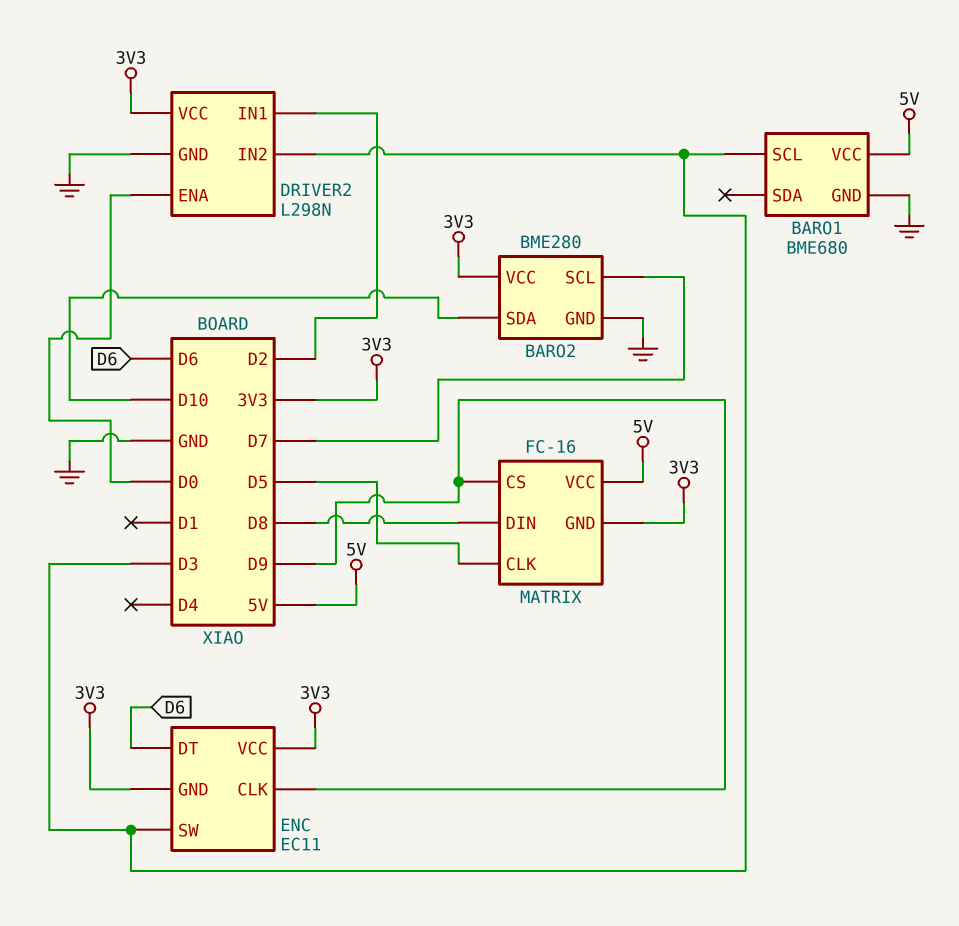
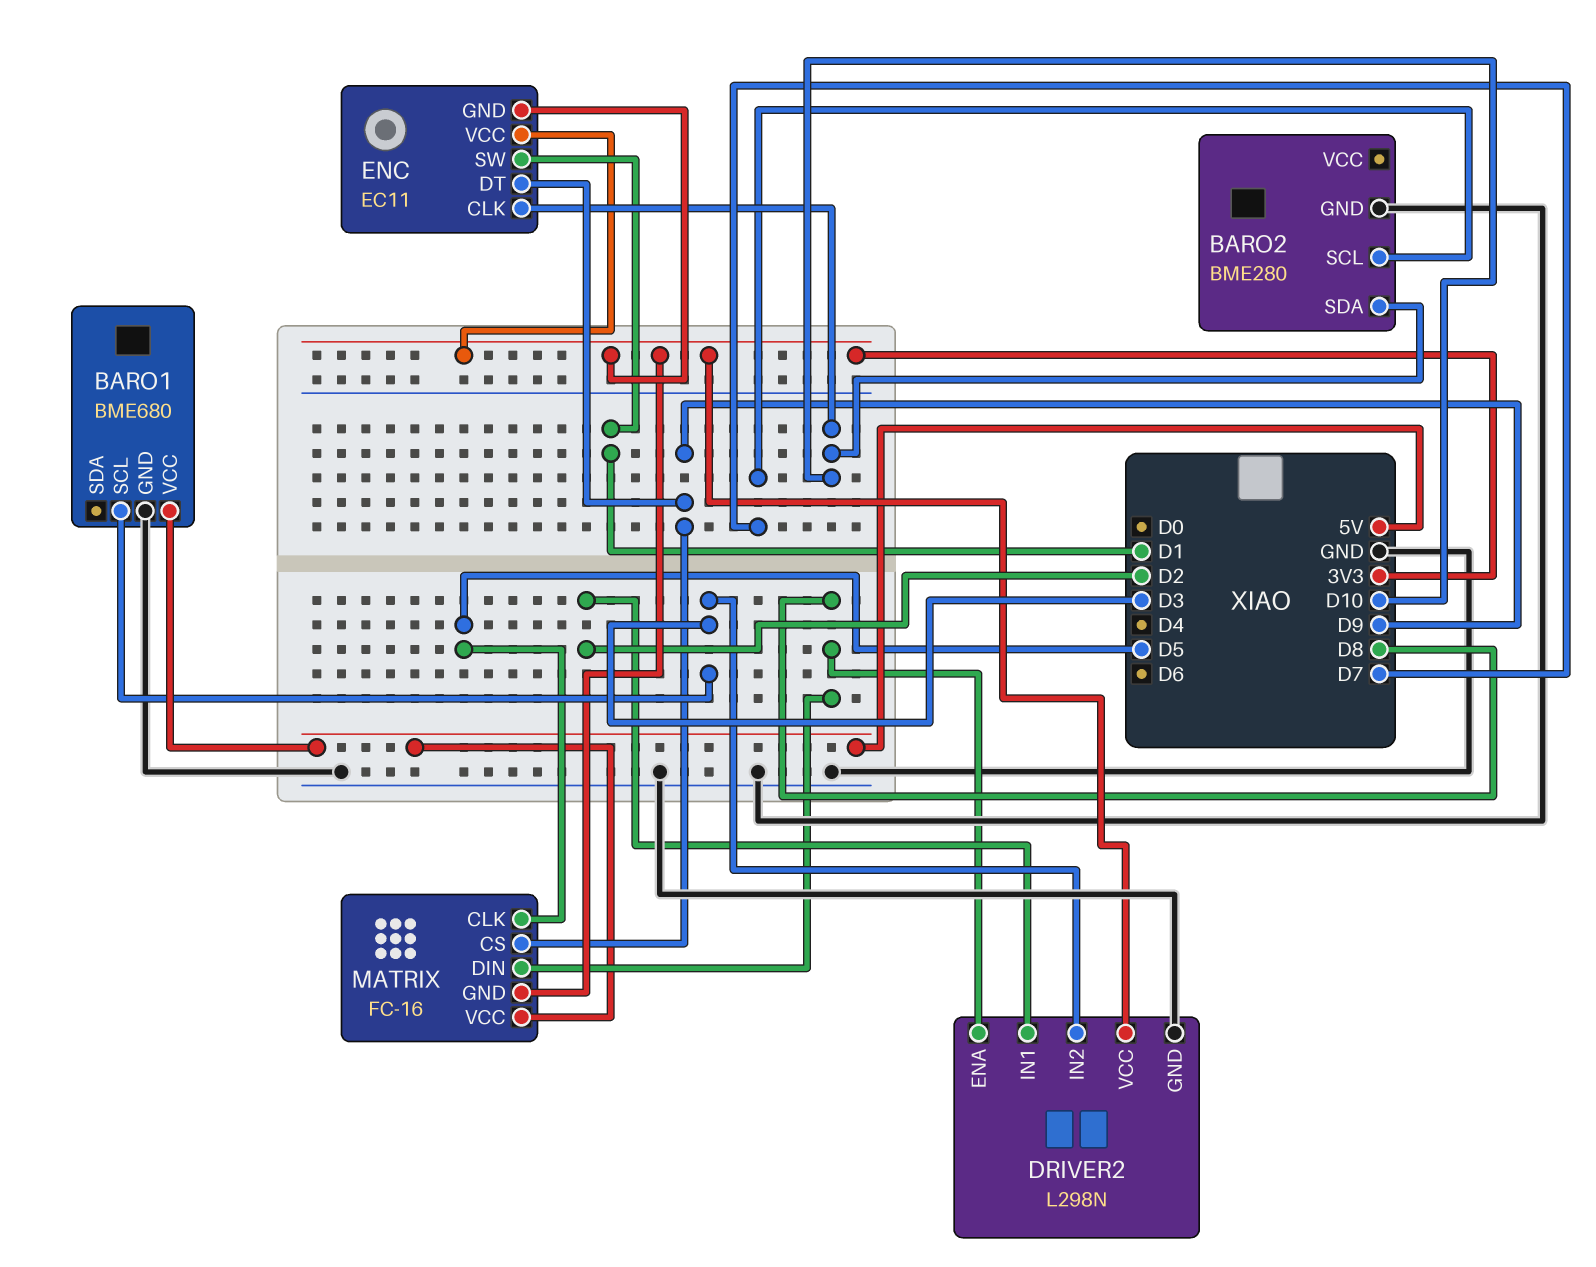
BARO2 pin VCC: 3V3 -> none
DRIVER2 pin ENA: D0 -> D8
ENC pin CLK: D9 -> D10
ENC pin DT: D6 -> D9
ENC pin SW: D3 -> D1

